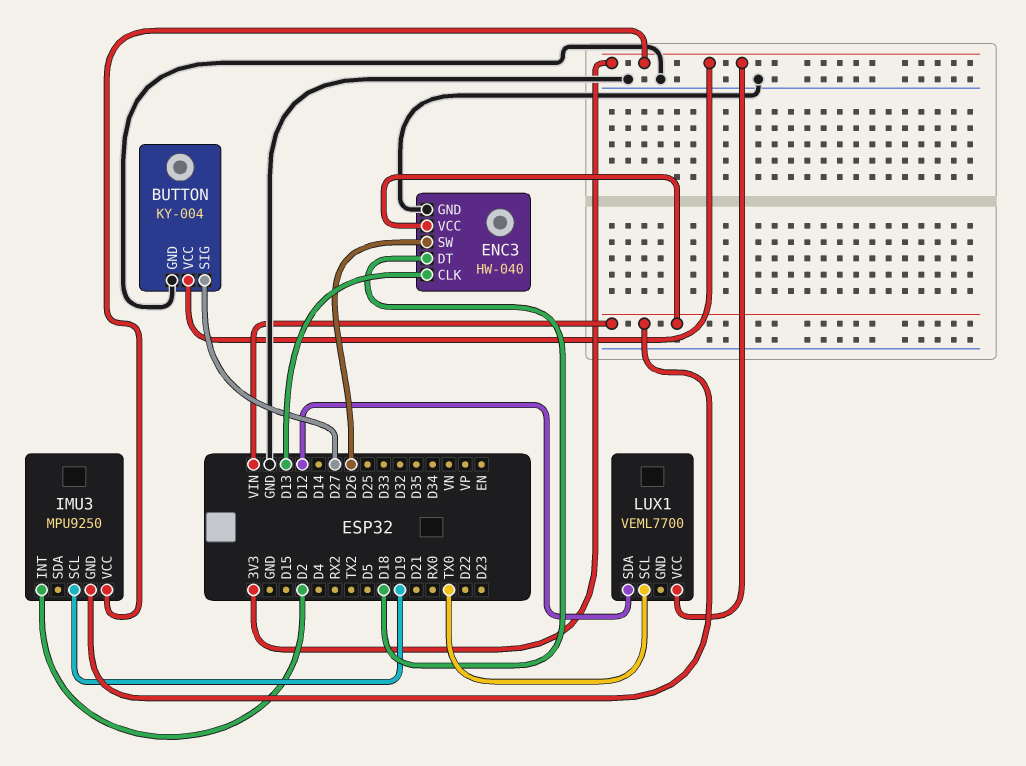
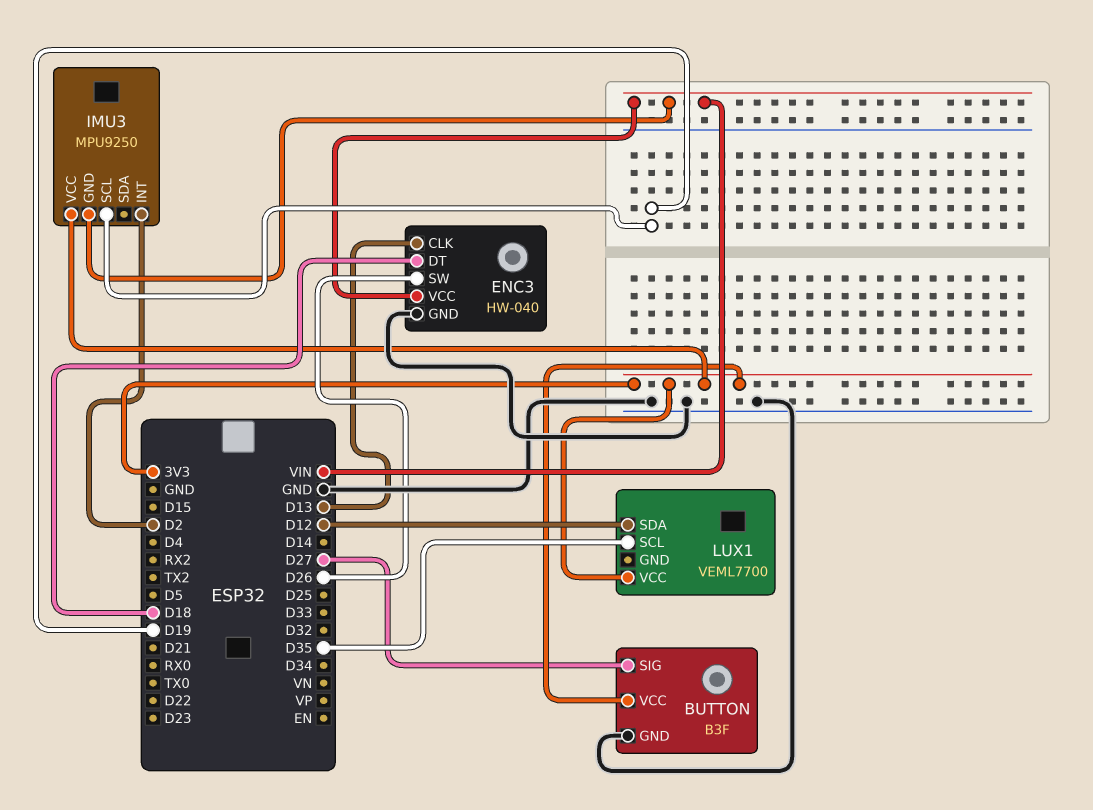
BUTTON: KY-004 -> B3F
LUX1 pin SCL: TX0 -> D35

